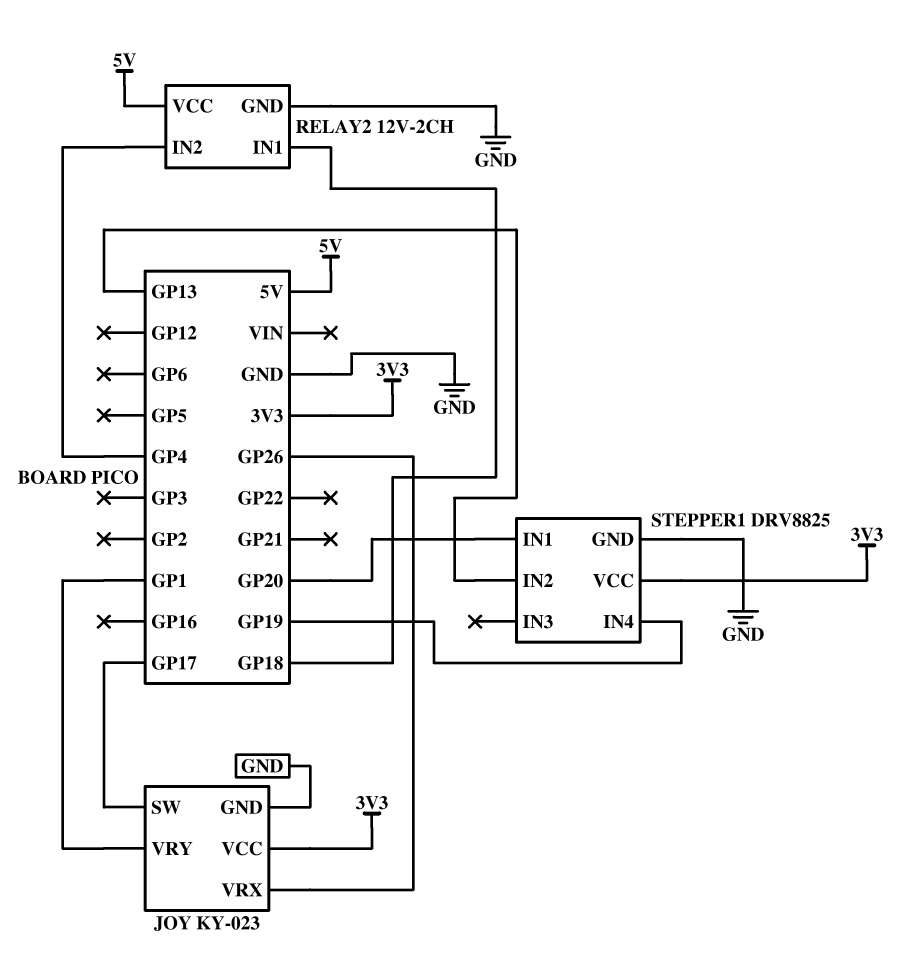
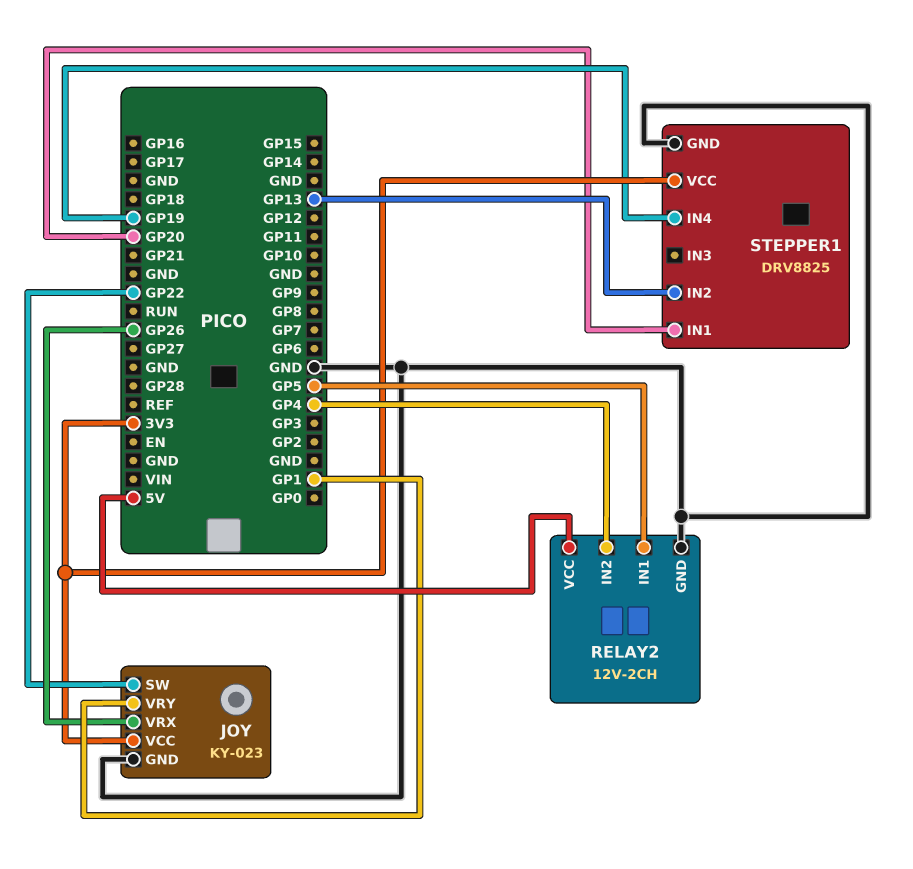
JOY pin SW: GP17 -> GP22
RELAY2 pin IN1: GP18 -> GP5

